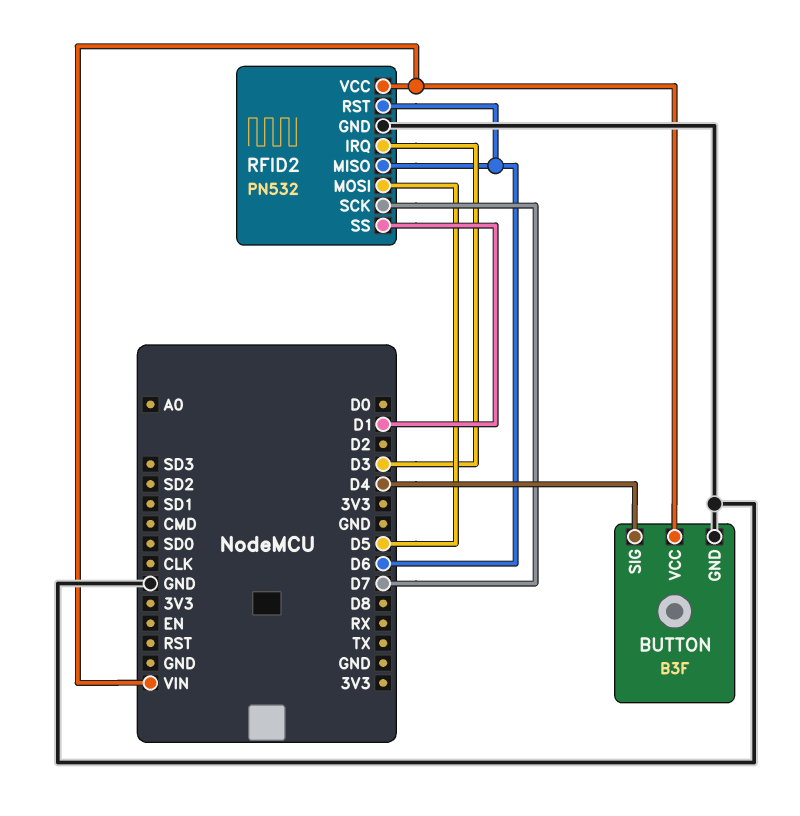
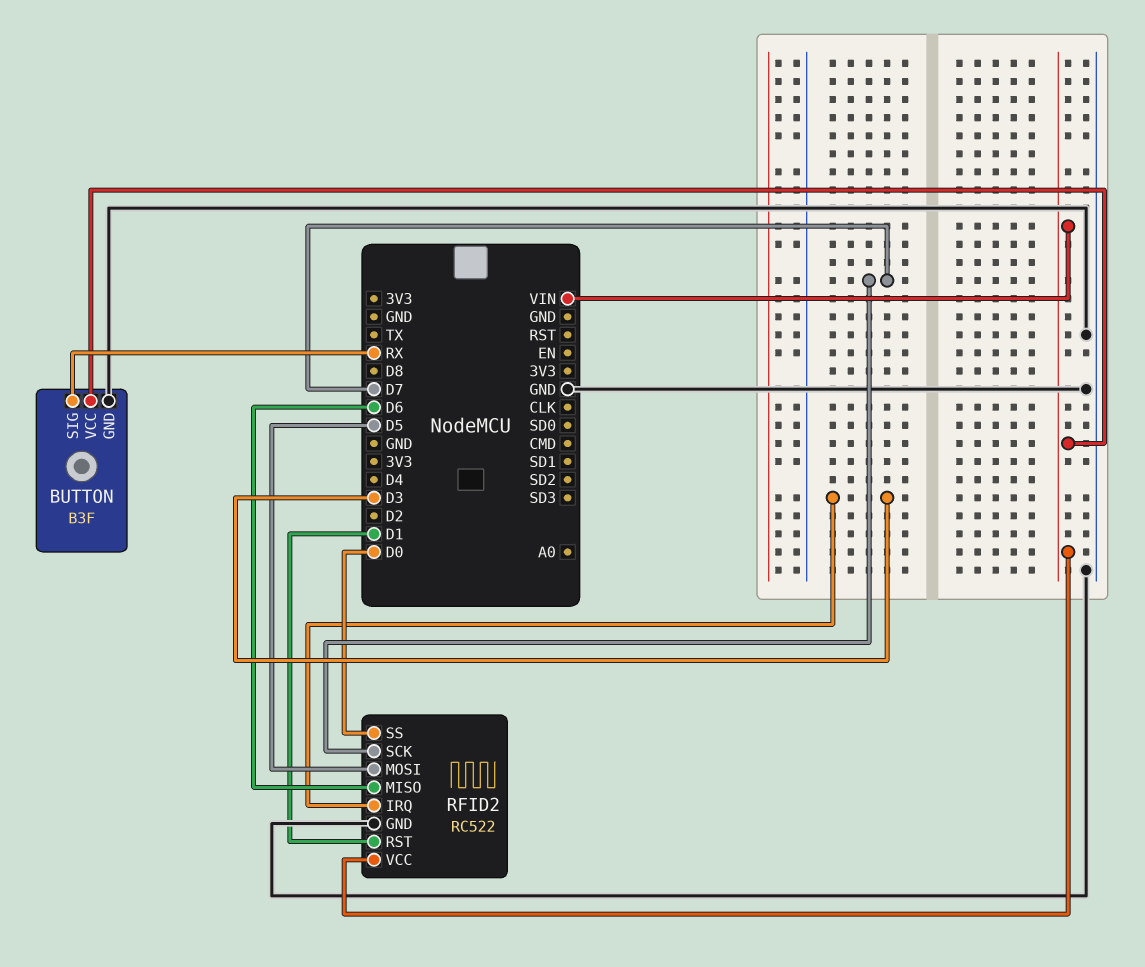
BUTTON pin SIG: D4 -> RX
RFID2: PN532 -> RC522
RFID2 pin RST: D6 -> D1
RFID2 pin SS: D1 -> D0

